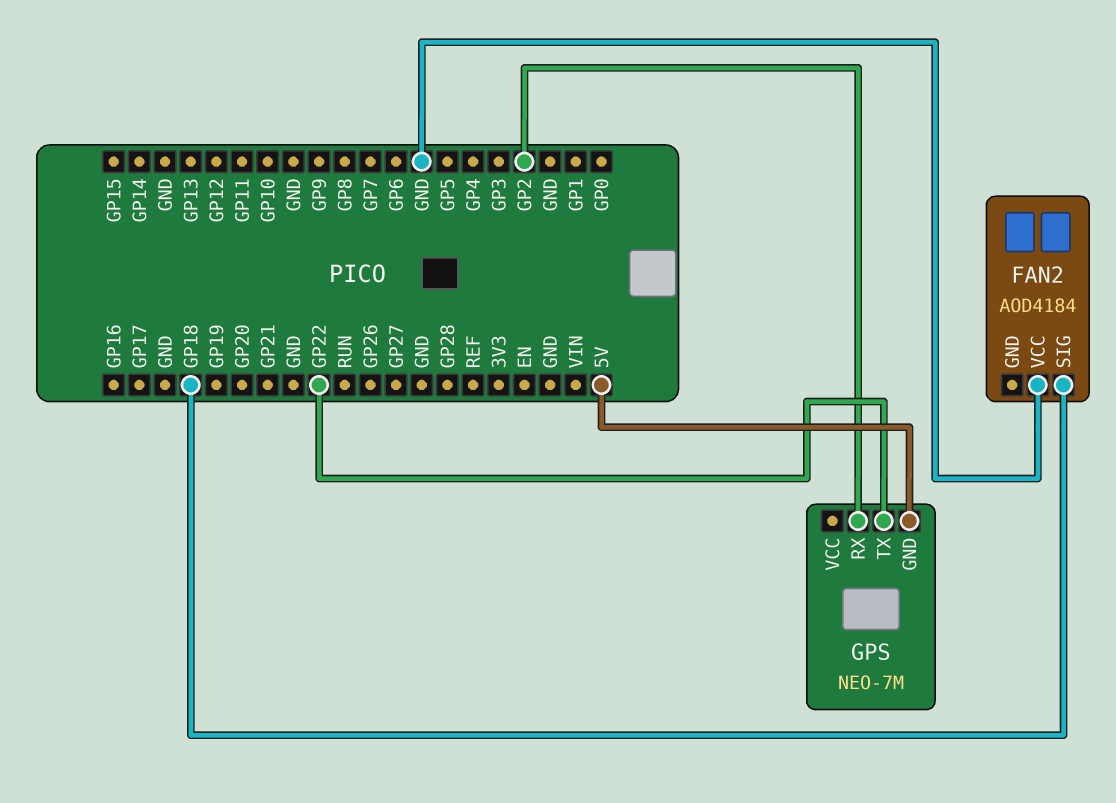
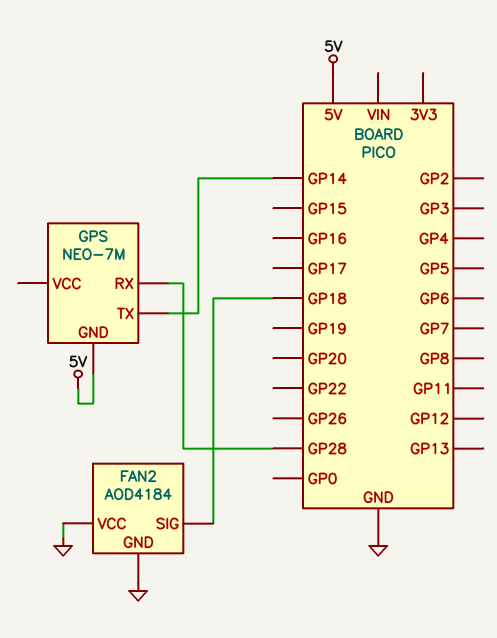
FAN2 pin GND: none -> GND
GPS pin RX: GP2 -> GP28
GPS pin TX: GP22 -> GP14

